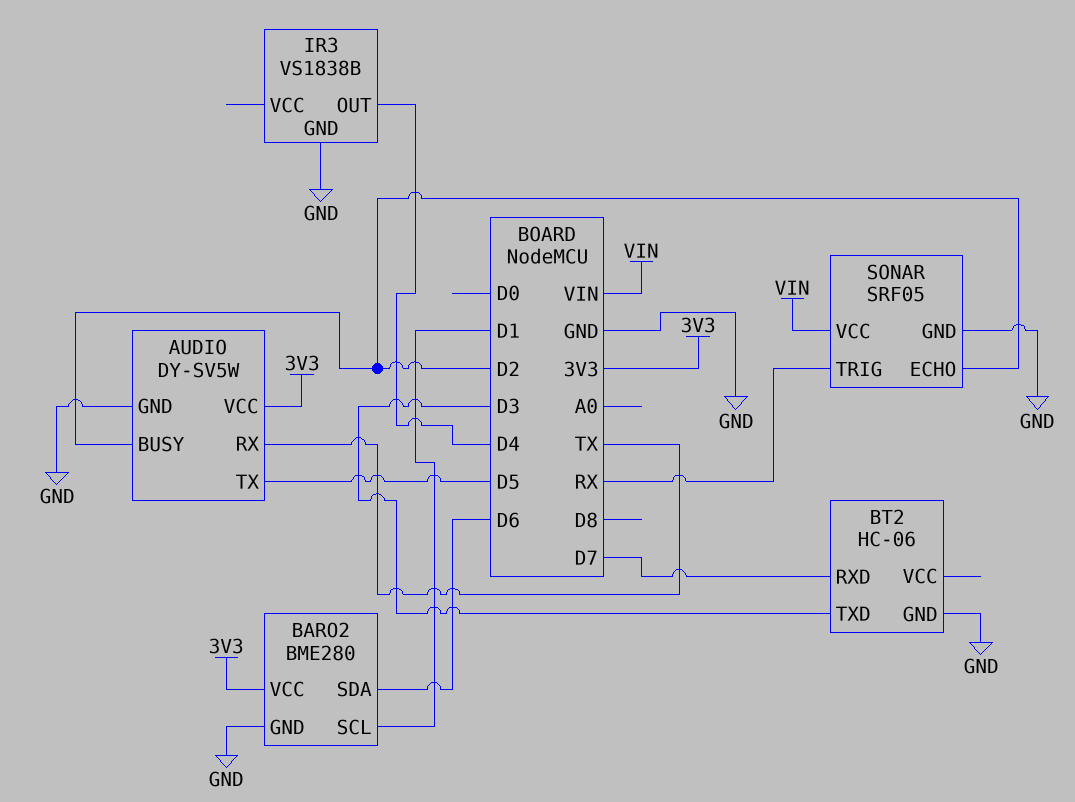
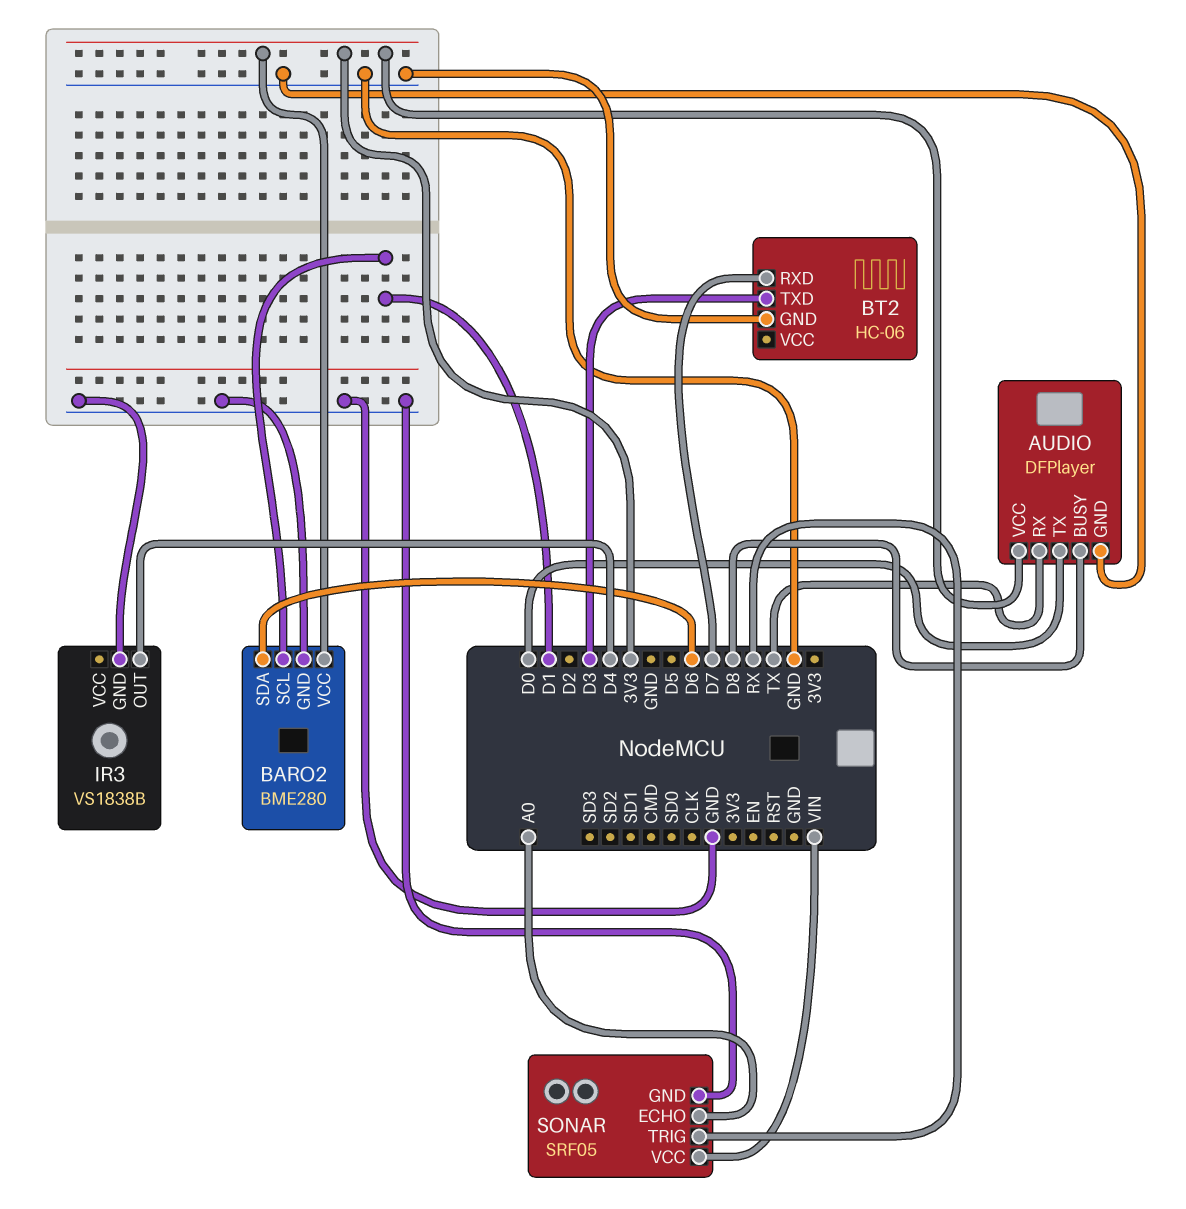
AUDIO: DY-SV5W -> DFPlayer
AUDIO pin BUSY: D2 -> D8
AUDIO pin TX: D5 -> D0
SONAR pin ECHO: D2 -> A0

